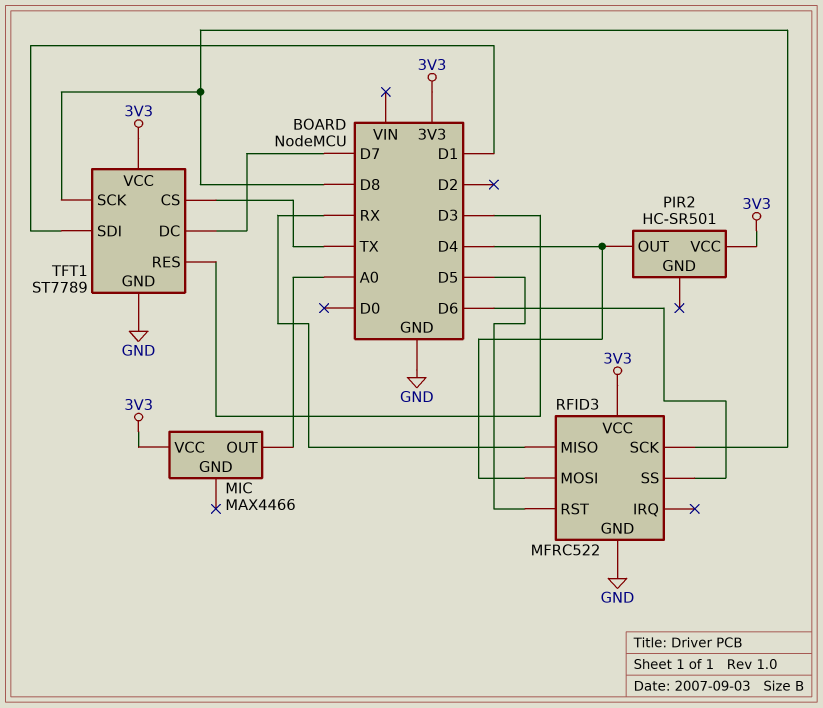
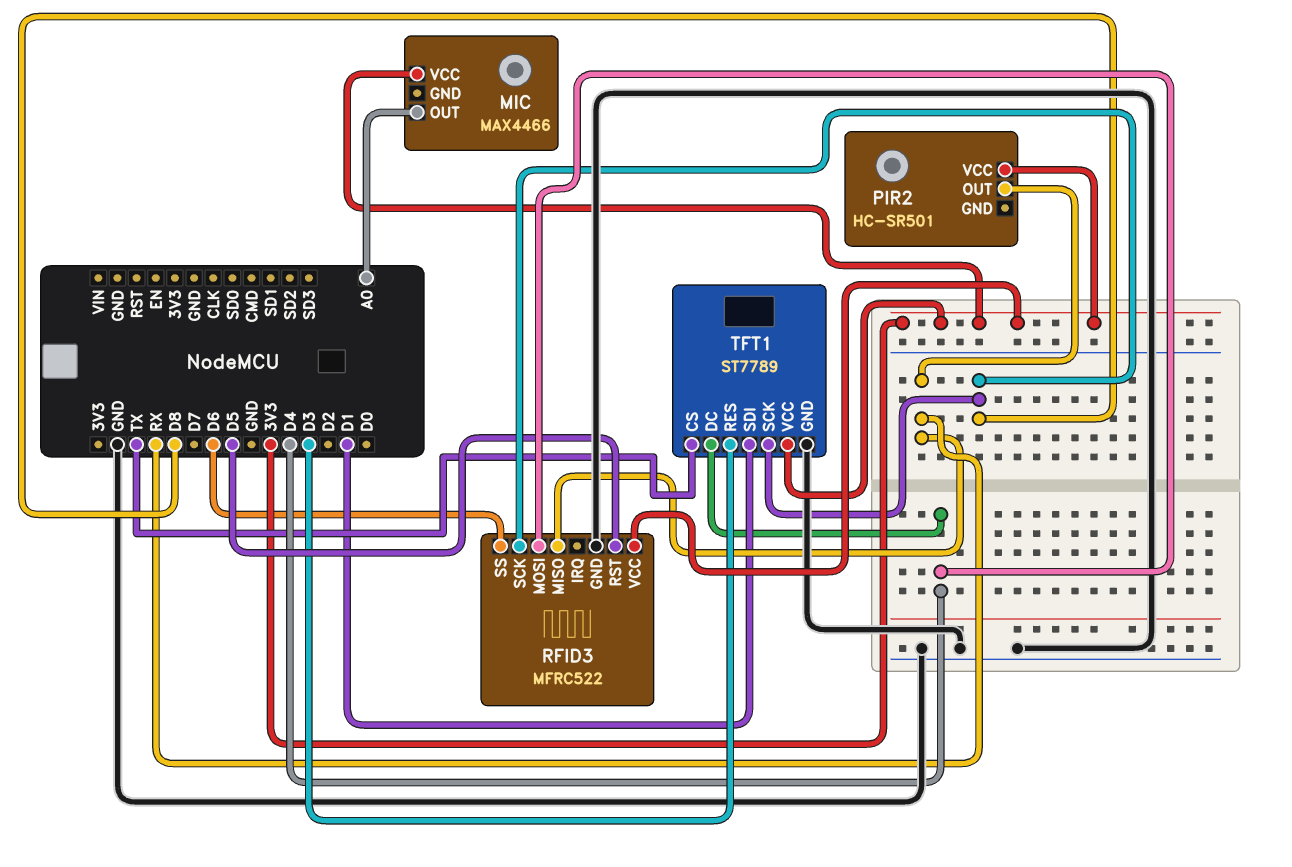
PIR2 pin OUT: D4 -> RX
TFT1 pin DC: D7 -> D4

